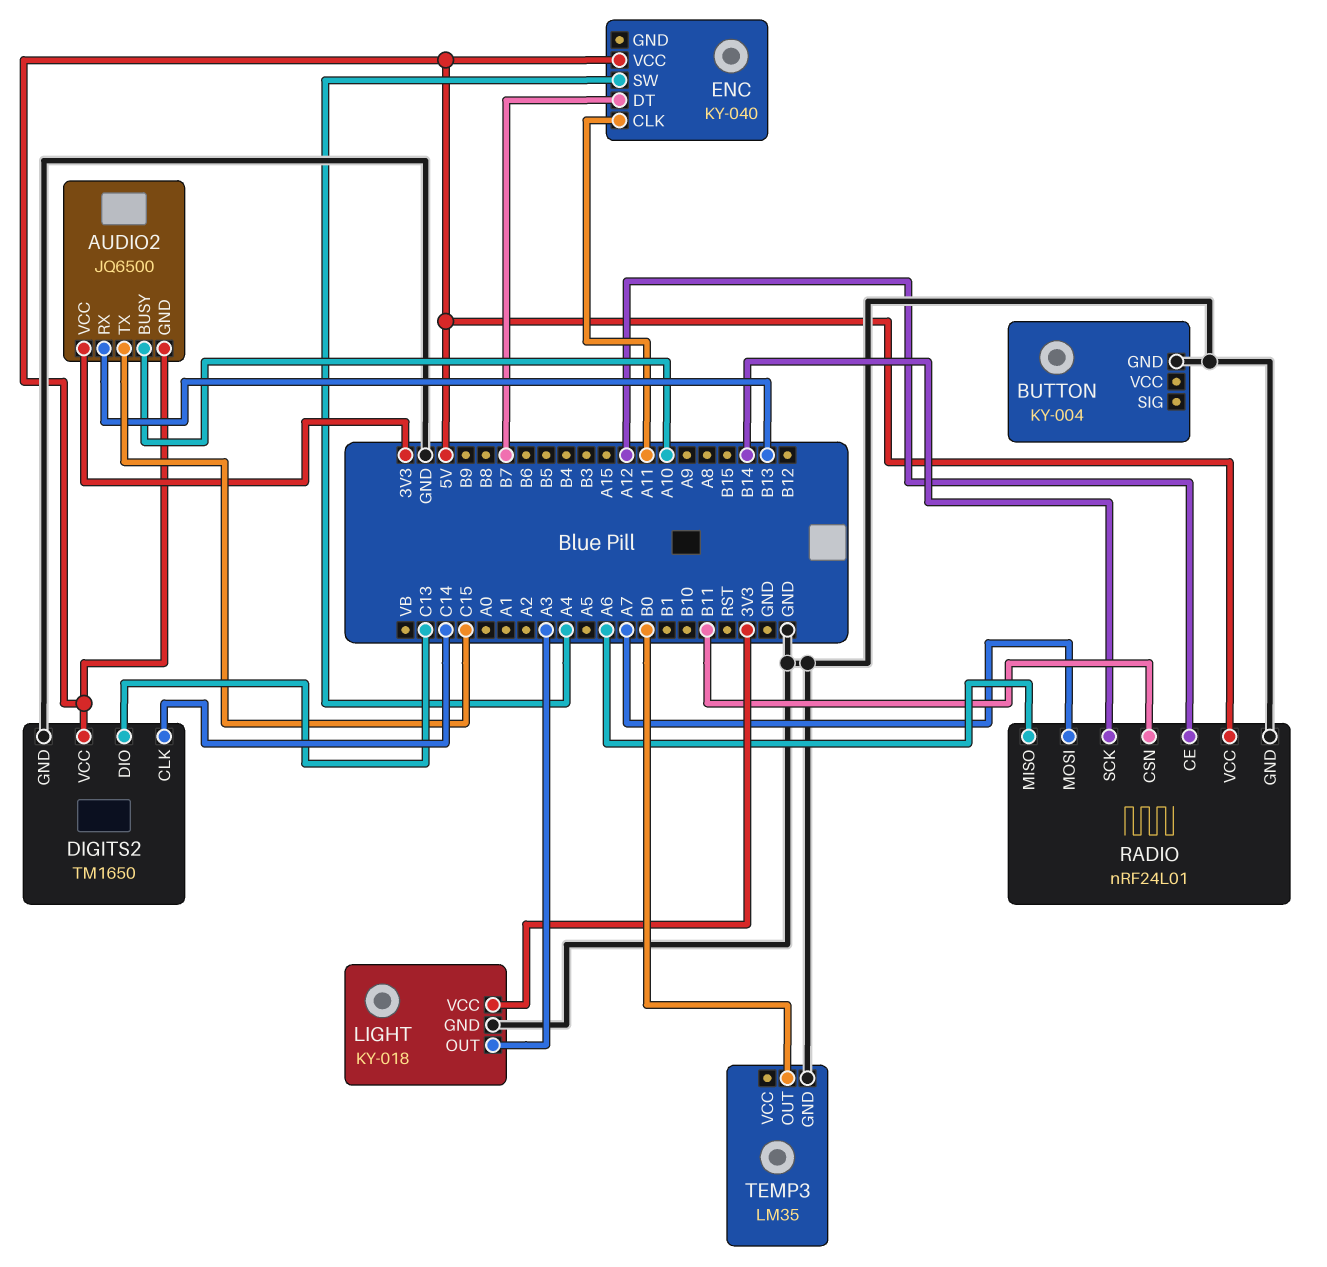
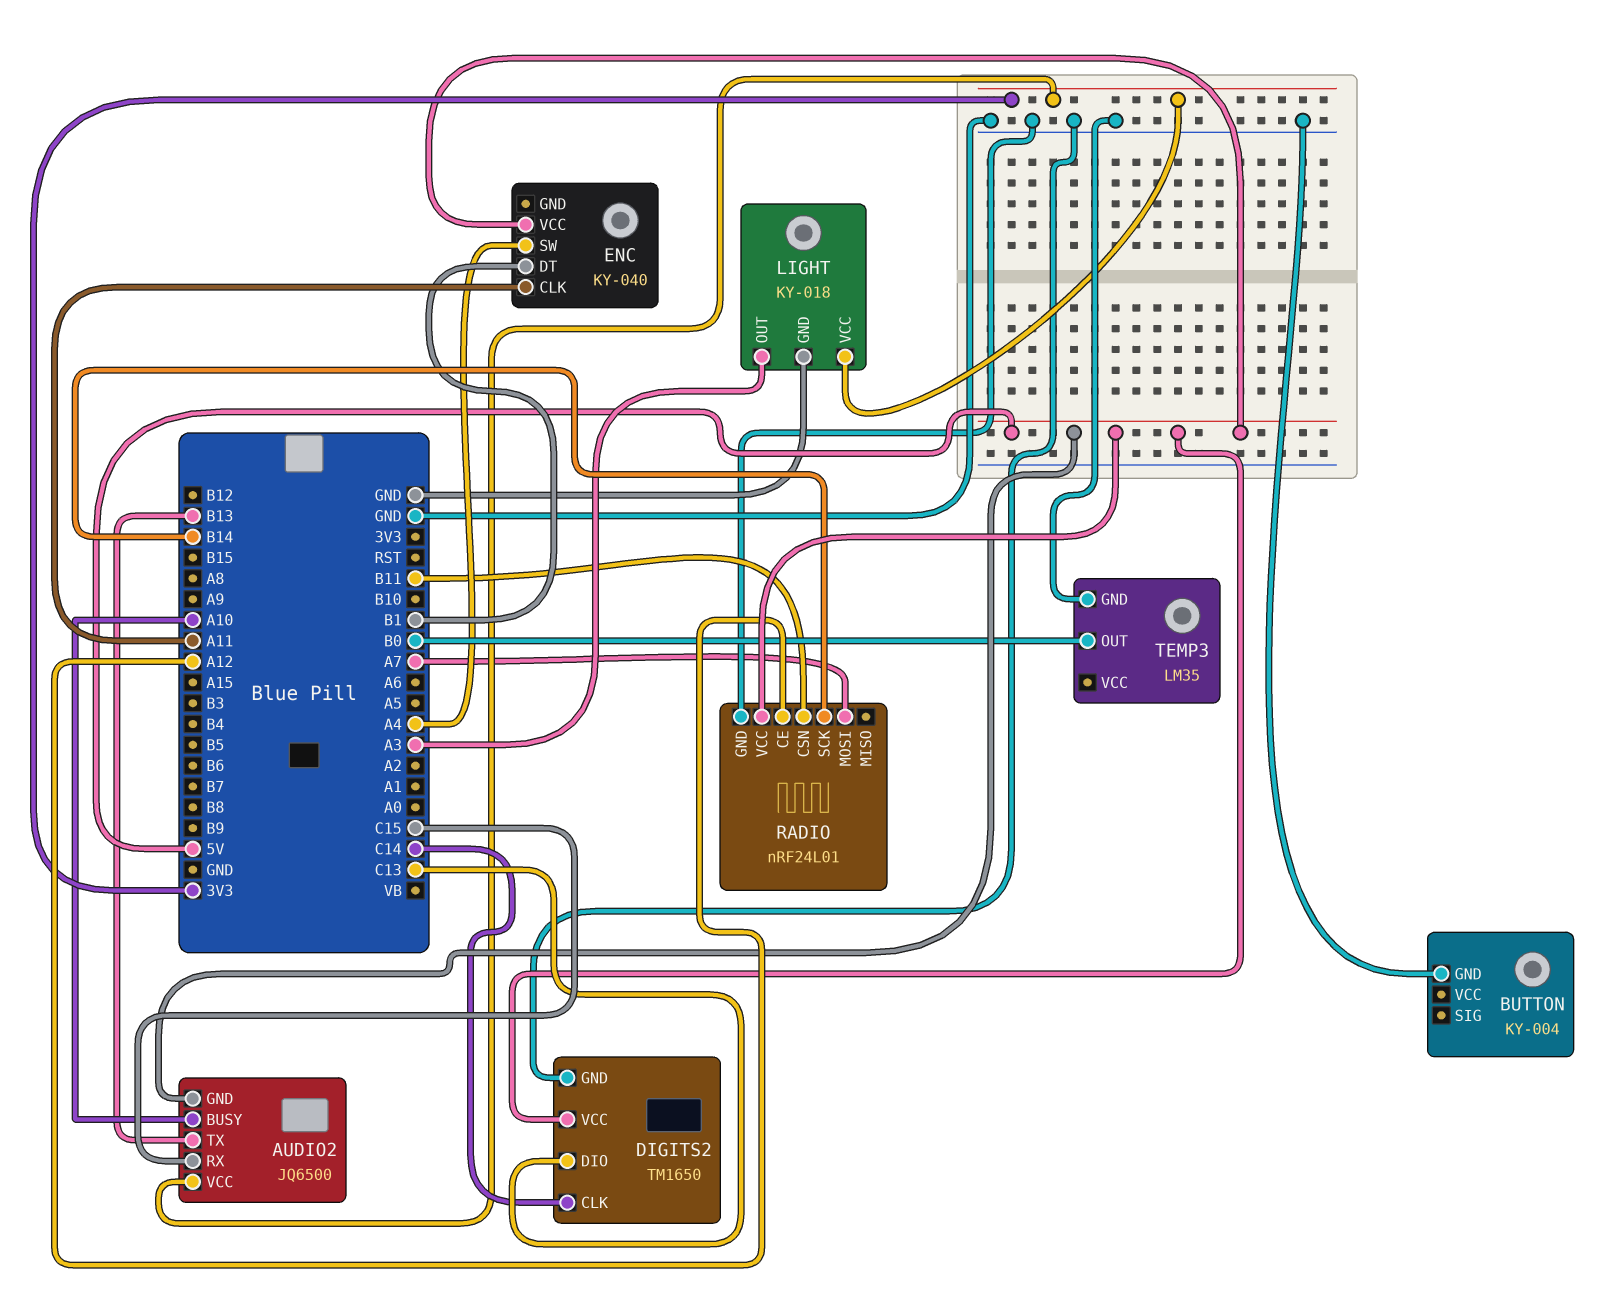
AUDIO2 pin RX: B13 -> C15
AUDIO2 pin TX: C15 -> B13
ENC pin DT: B7 -> B1
RADIO pin MISO: A6 -> none

